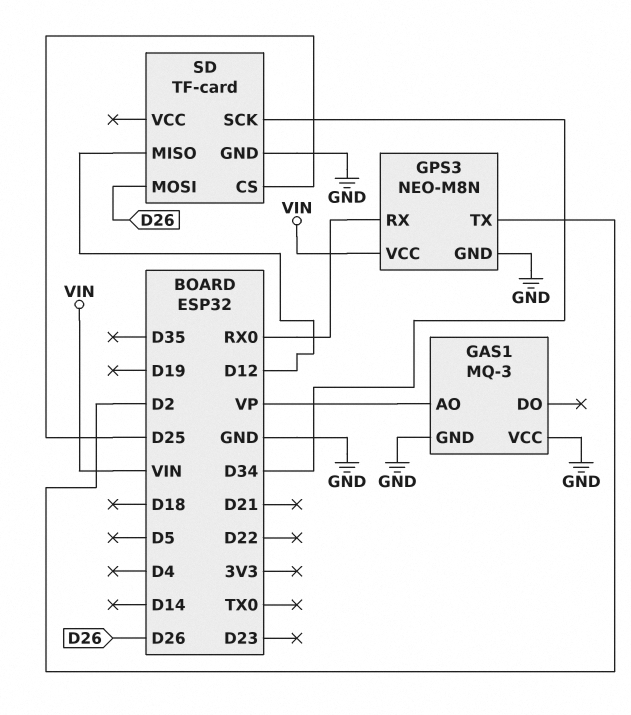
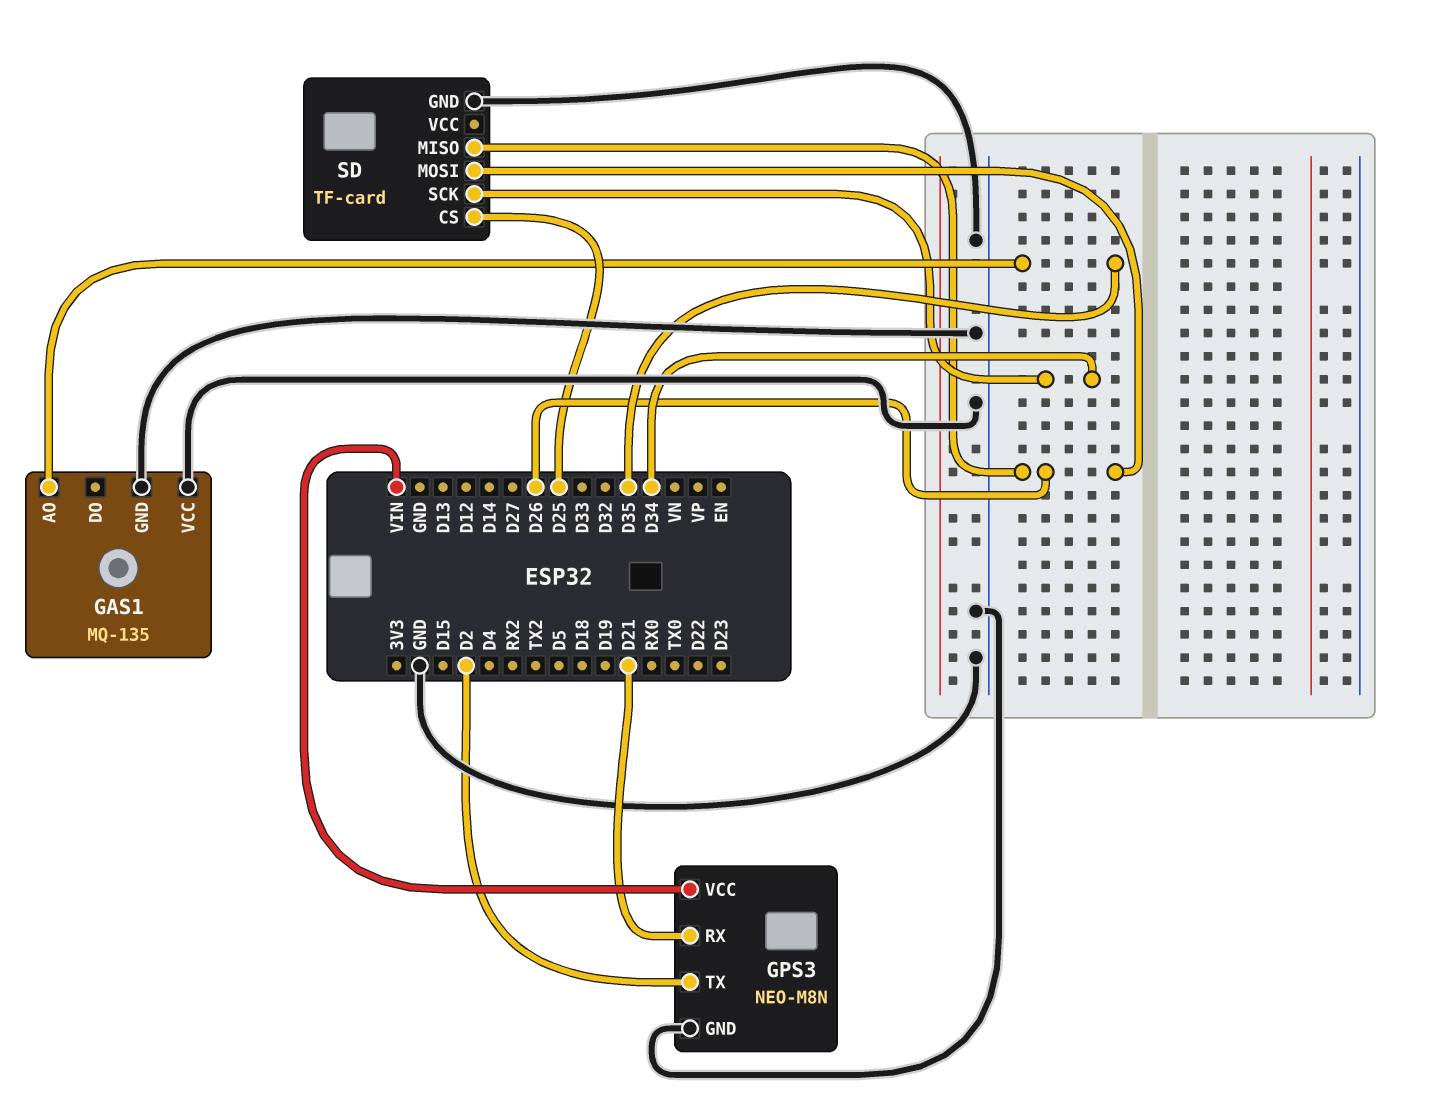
GAS1: MQ-3 -> MQ-135
GAS1 pin AO: VP -> D35
GPS3 pin RX: RX0 -> D21
SD pin MISO: D12 -> D26

